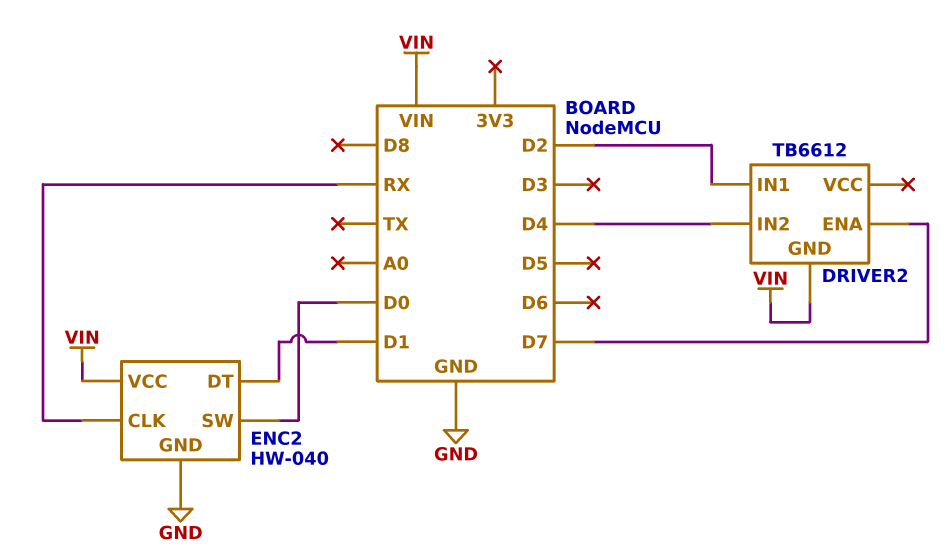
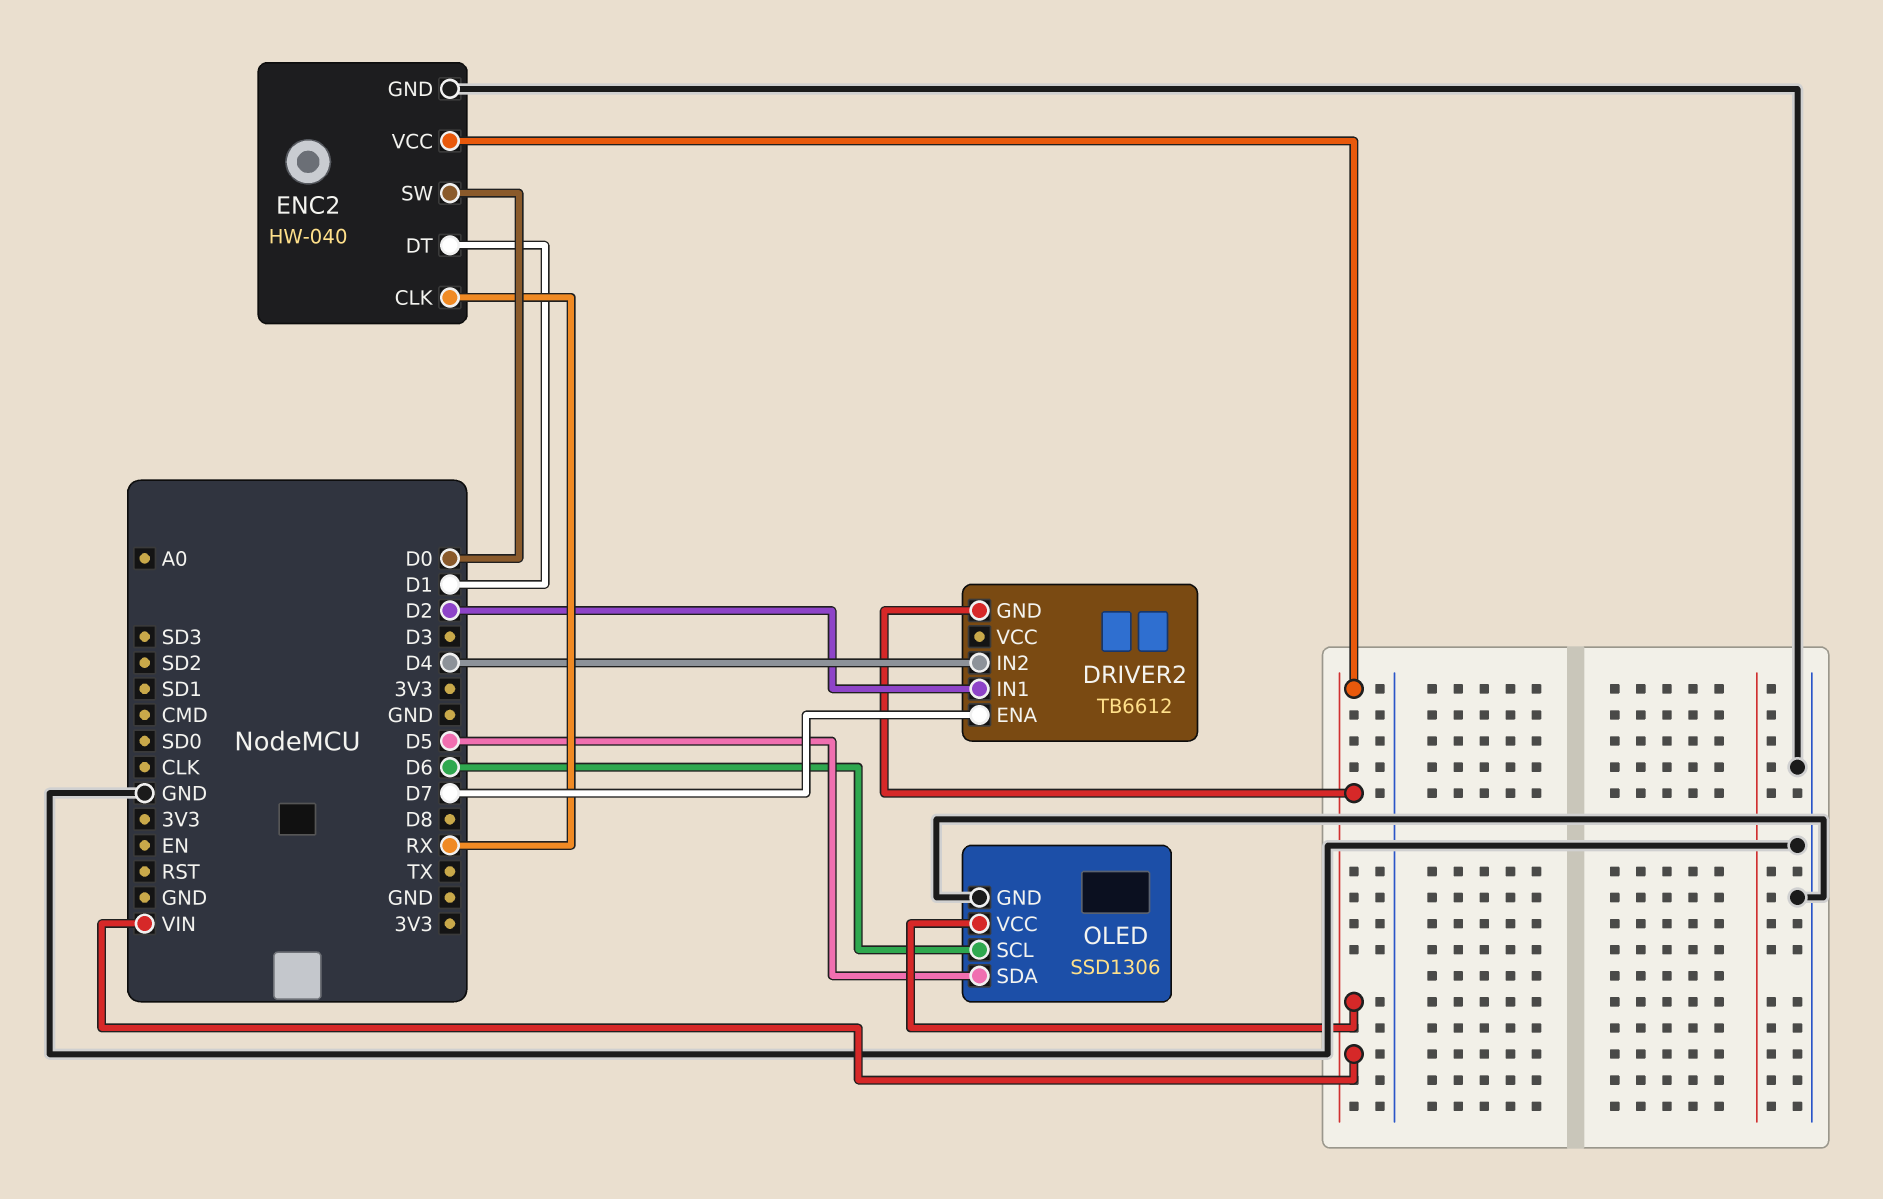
OLED: none -> SSD1306
OLED pin GND: none -> GND
OLED pin SCL: none -> D6
OLED pin SDA: none -> D5
OLED pin VCC: none -> VIN

